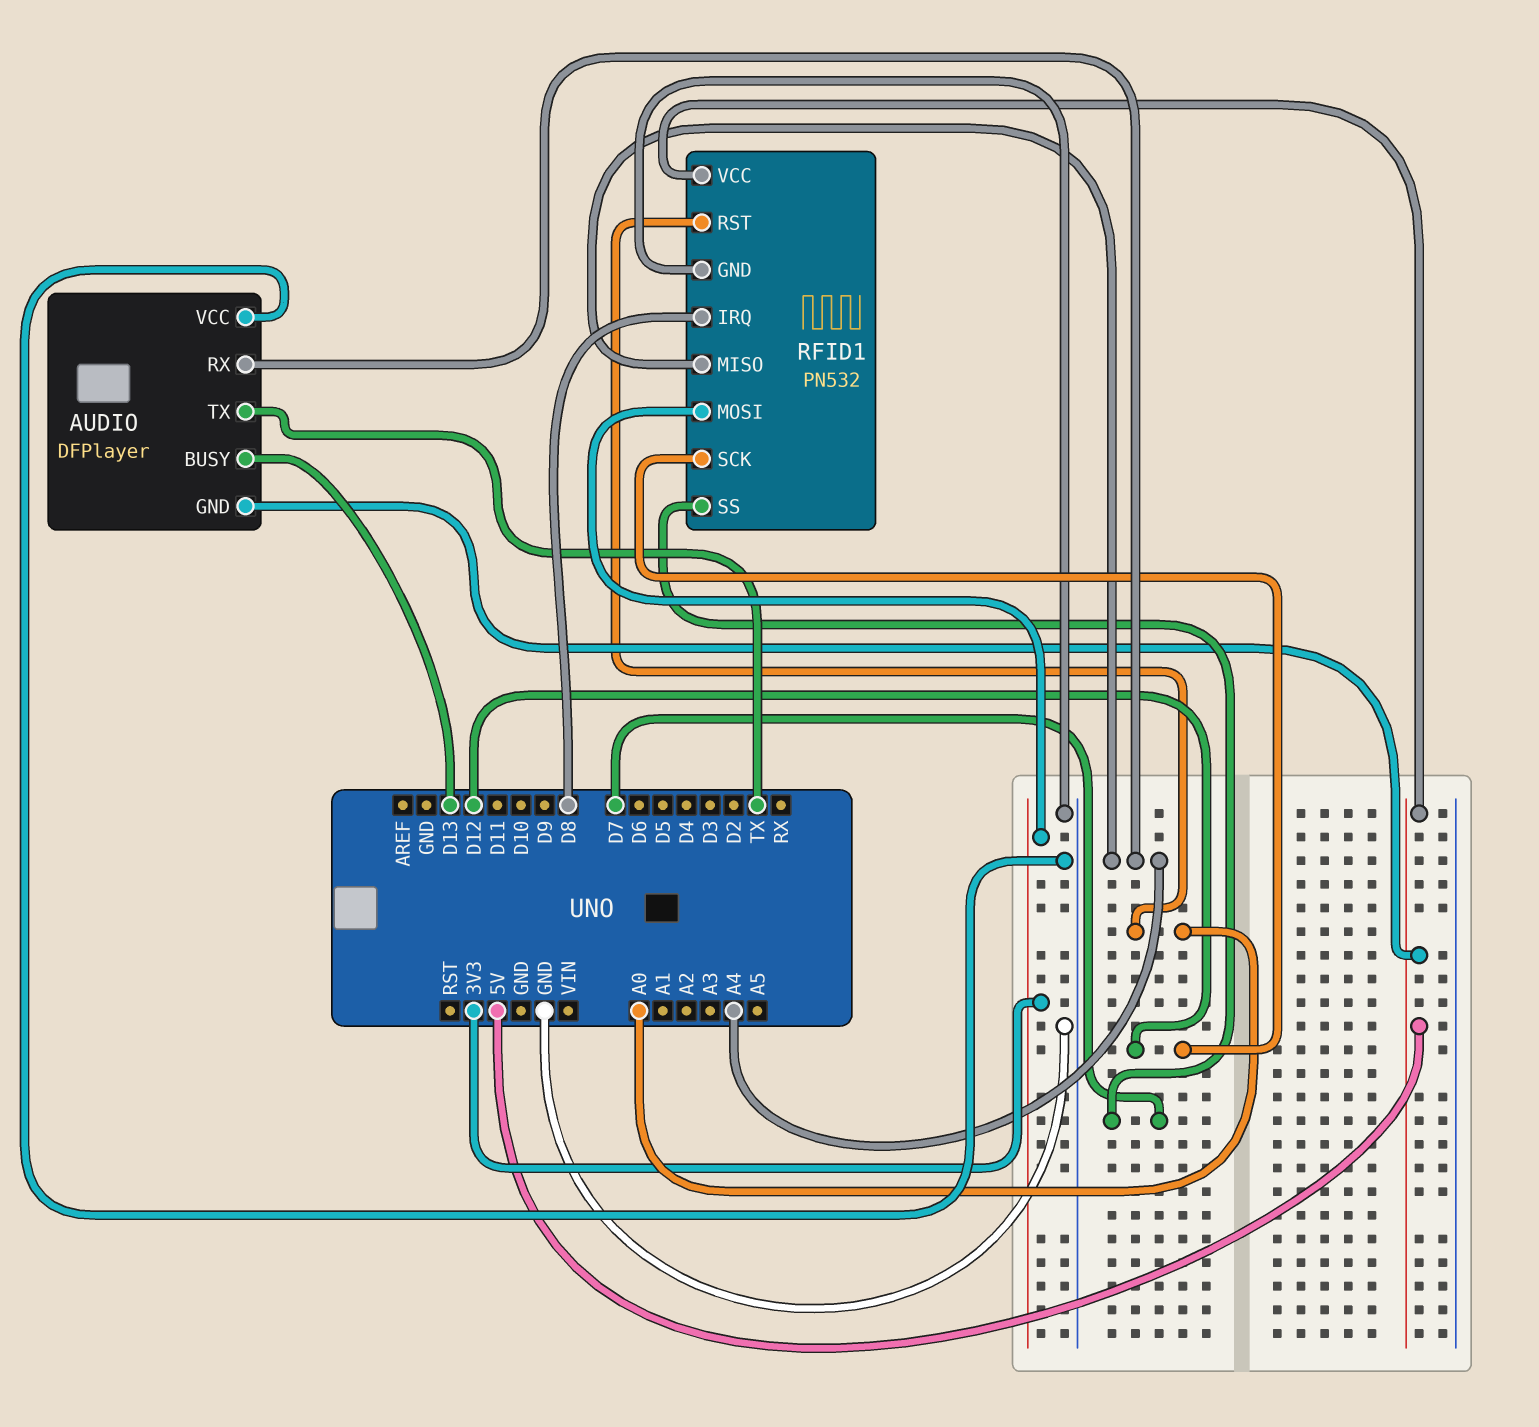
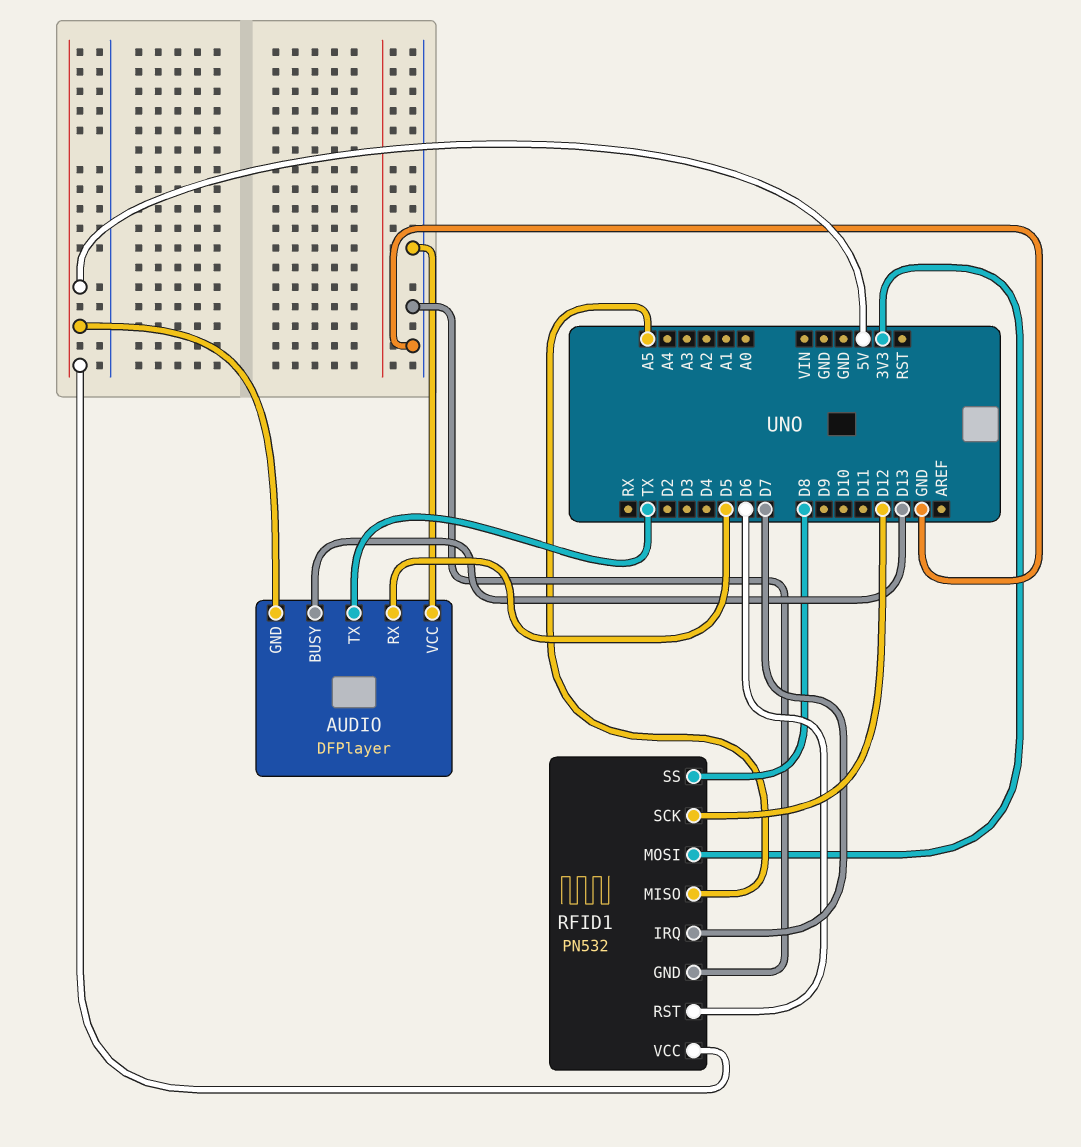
AUDIO pin RX: A4 -> D5
RFID1 pin IRQ: D8 -> D7
RFID1 pin MISO: A4 -> A5
RFID1 pin RST: A0 -> D6
RFID1 pin SS: D7 -> D8

